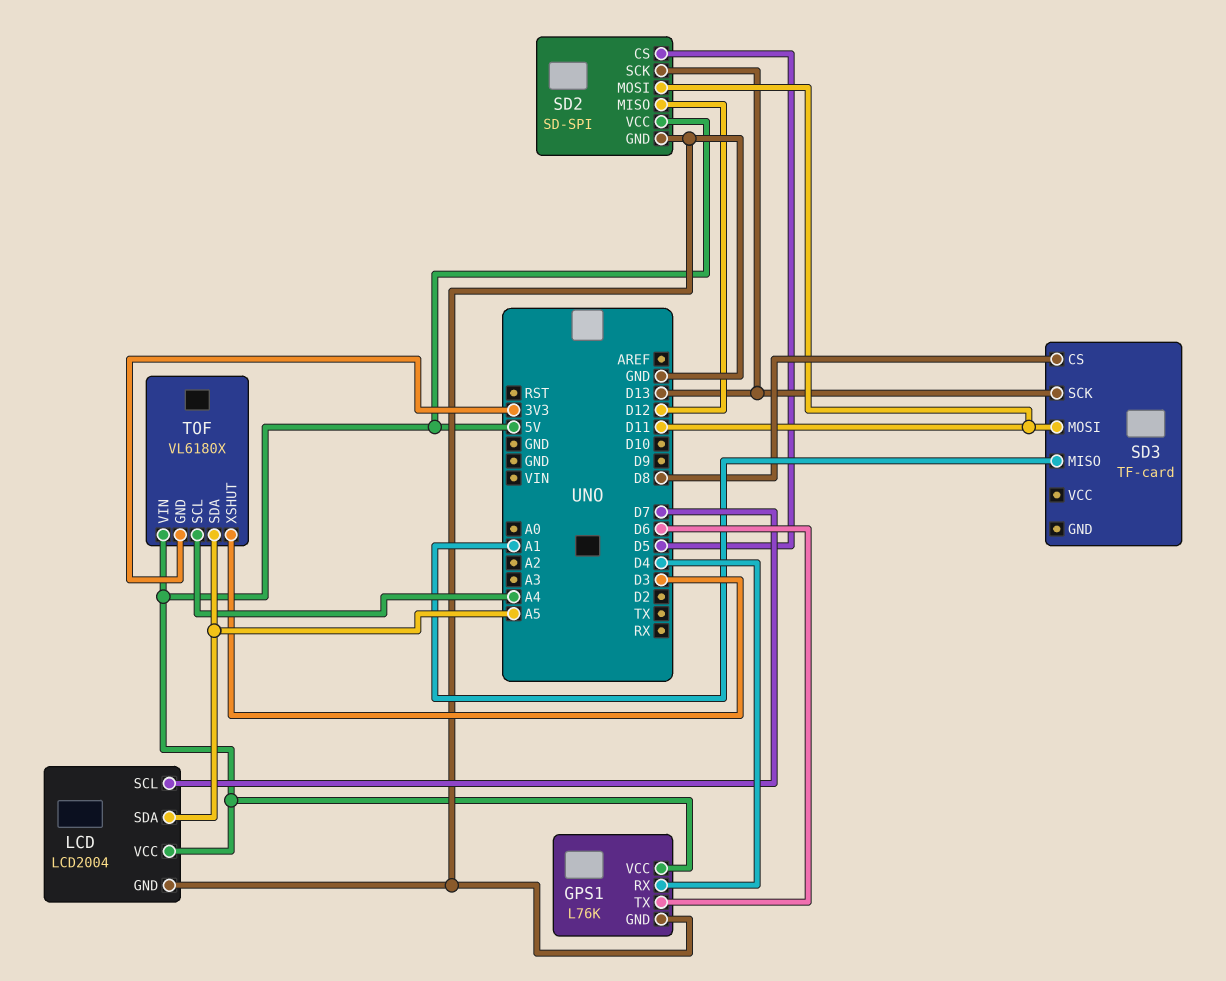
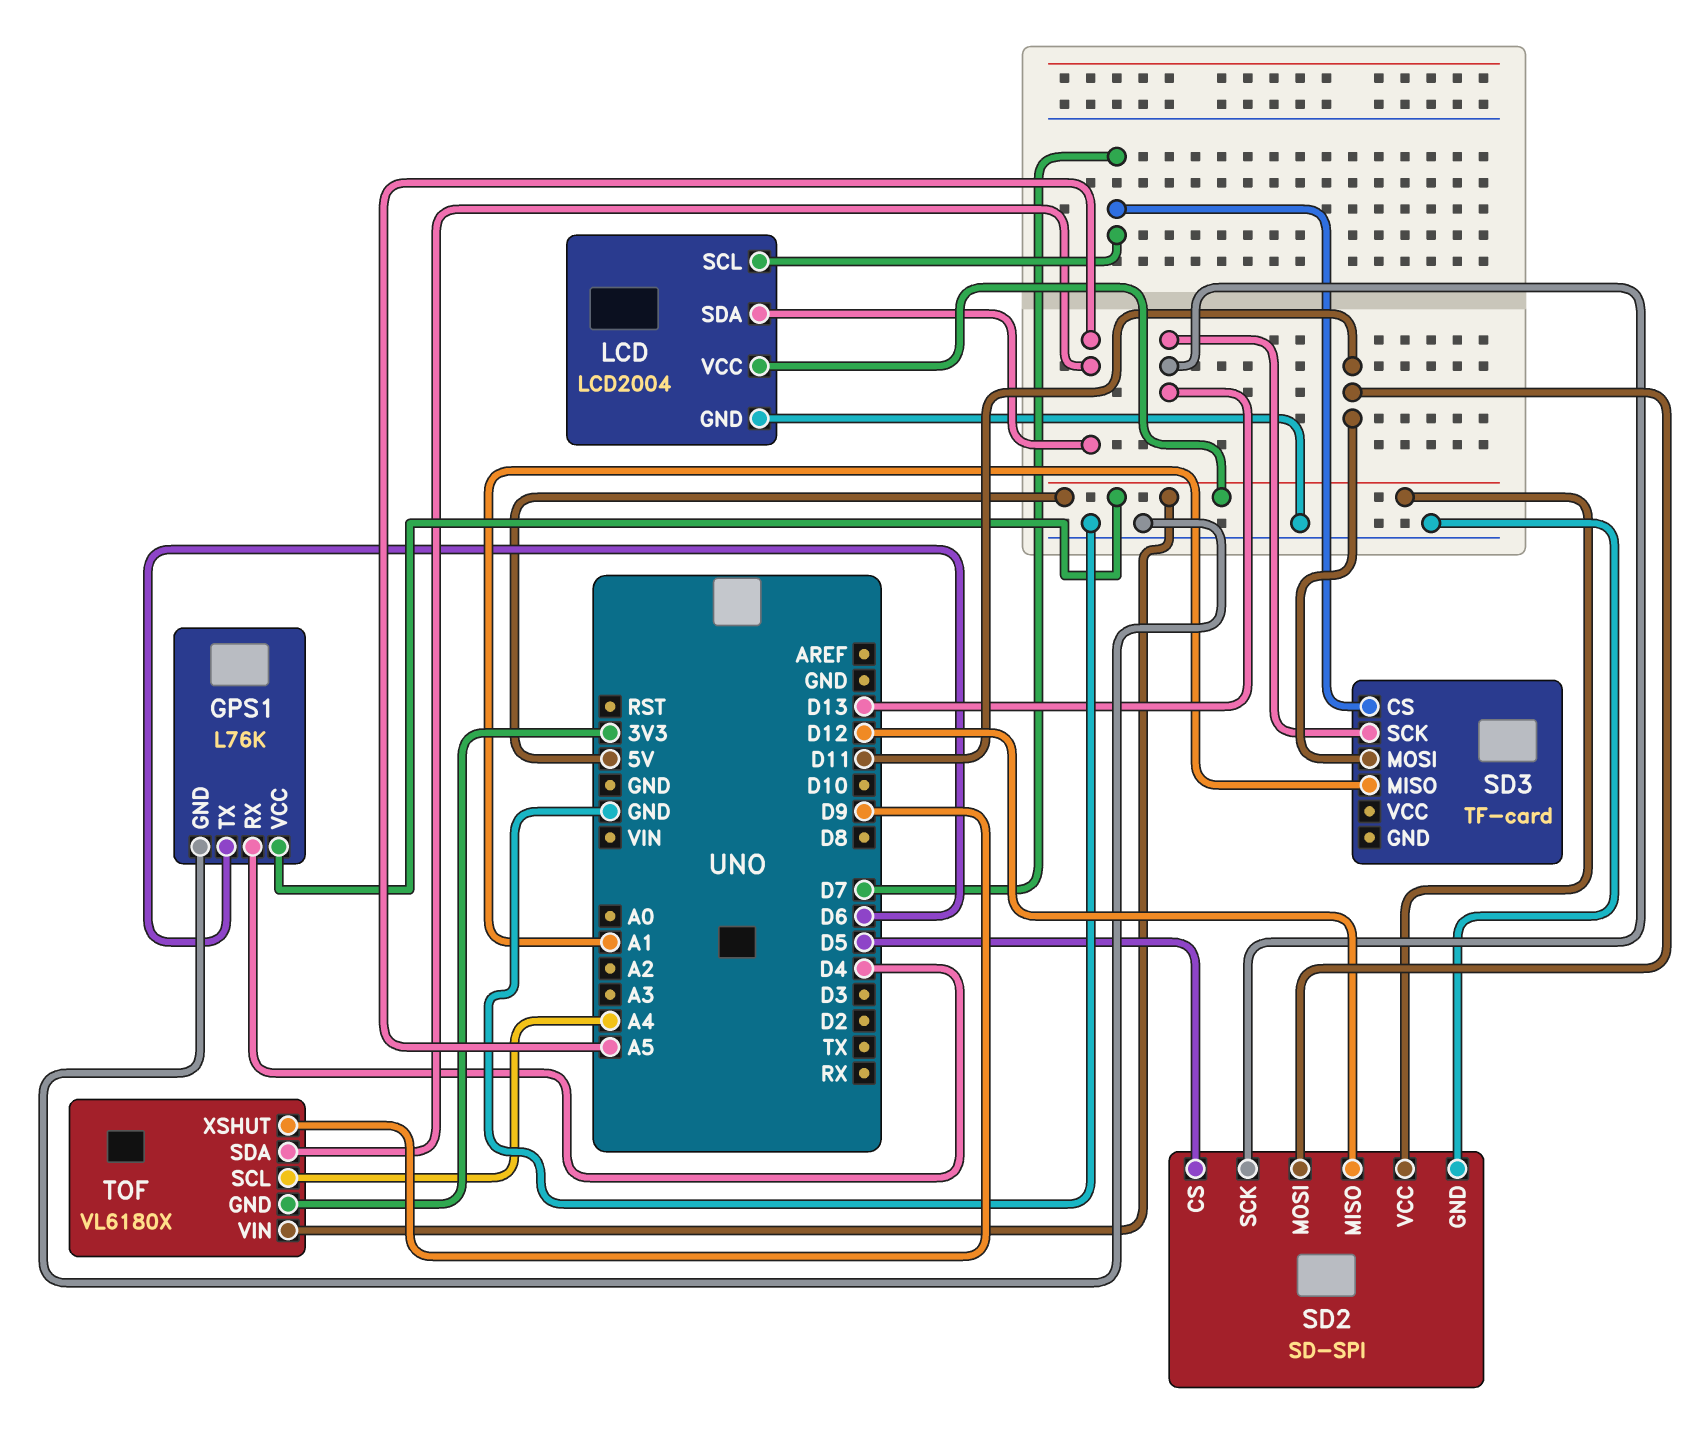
SD3 pin CS: D8 -> D7
TOF pin XSHUT: D3 -> D9

